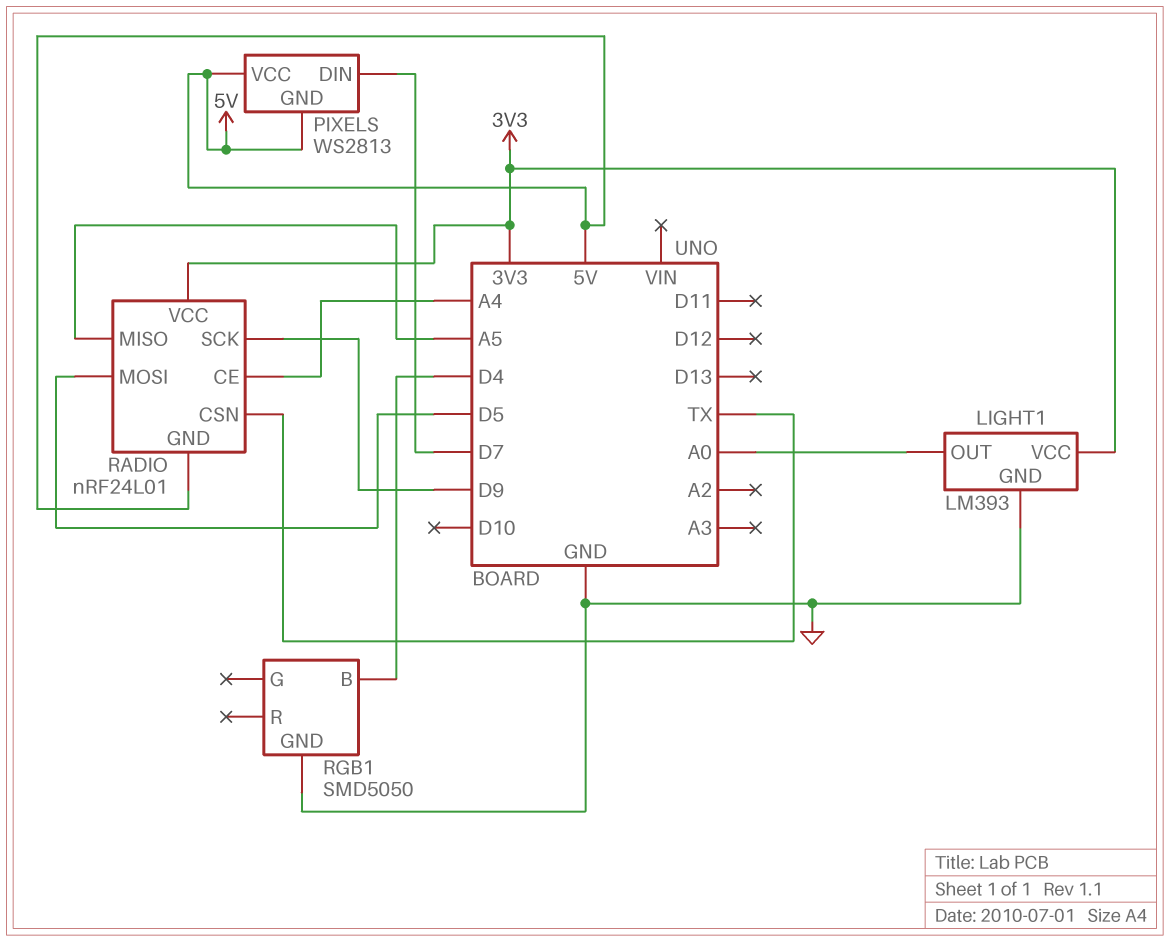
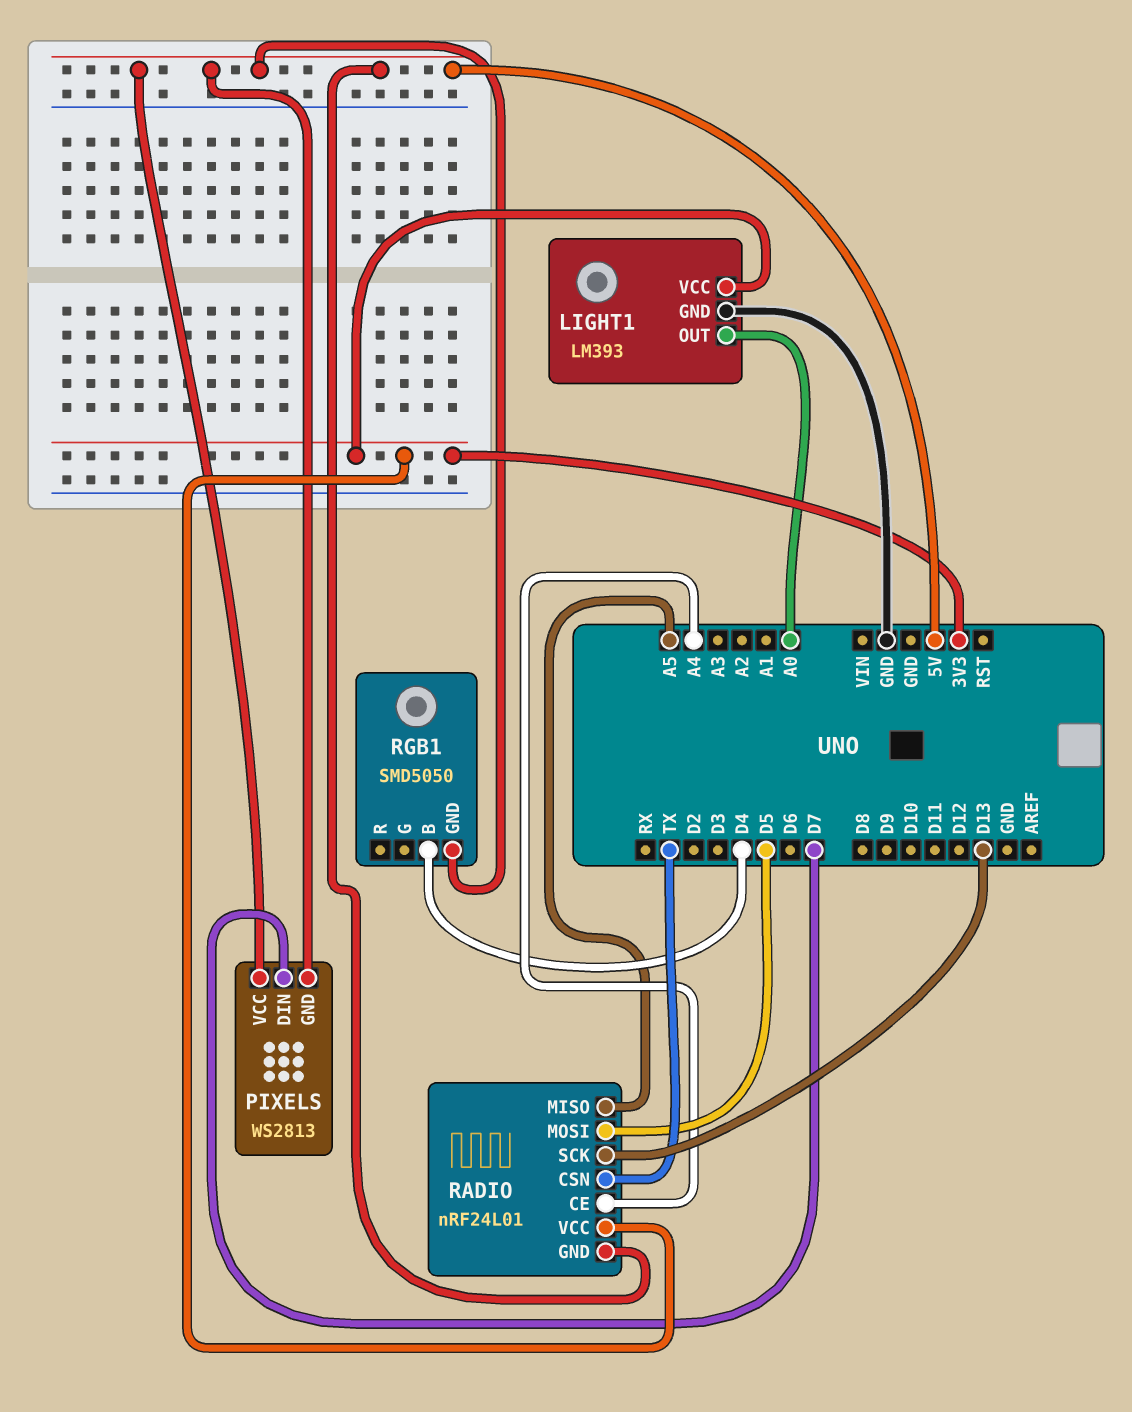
RADIO pin SCK: D9 -> D13
RGB1 pin GND: GND -> 5V

